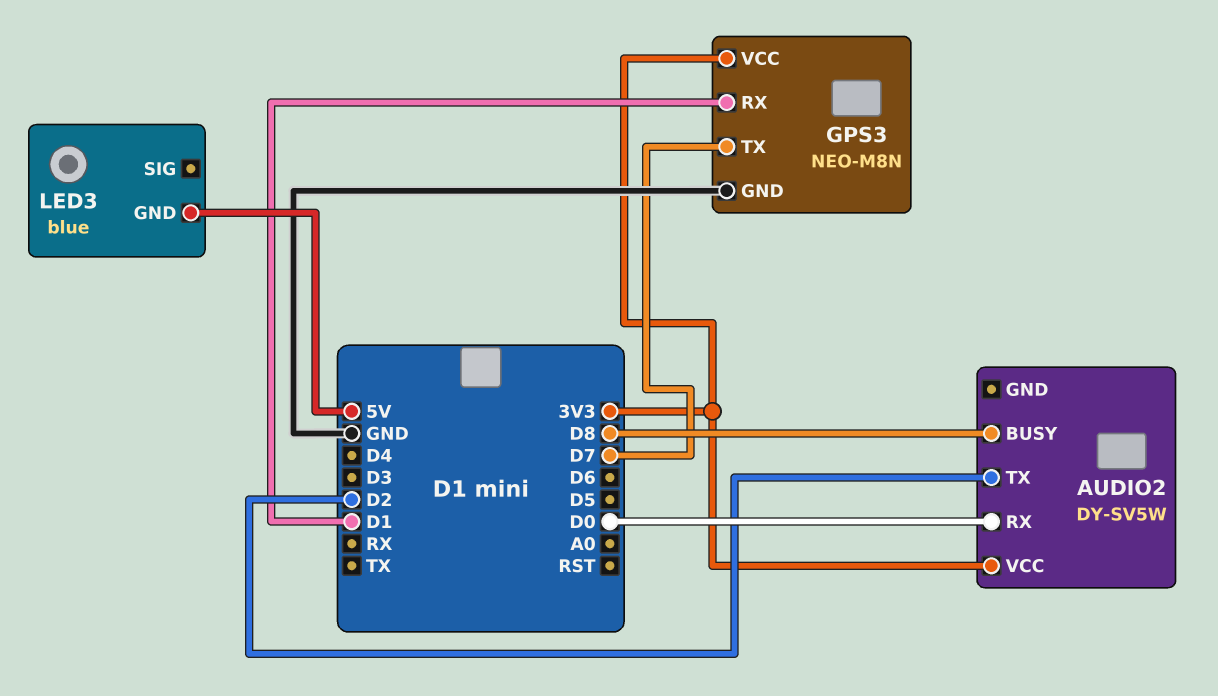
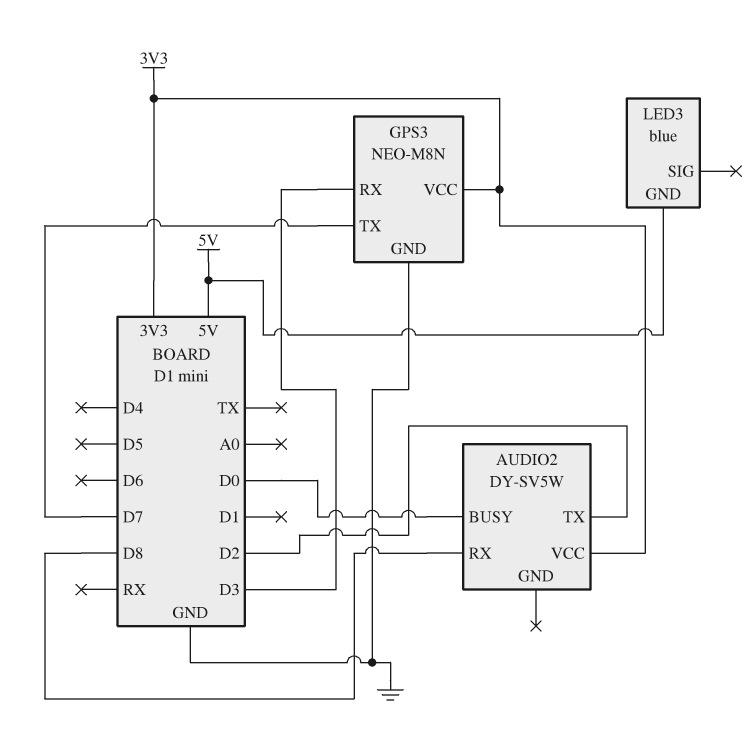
AUDIO2 pin BUSY: D8 -> D0
AUDIO2 pin RX: D0 -> D8
GPS3 pin RX: D1 -> D3

